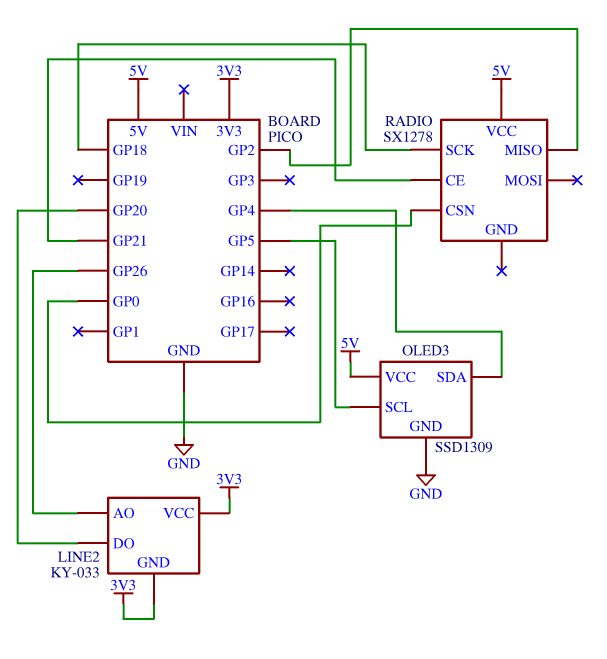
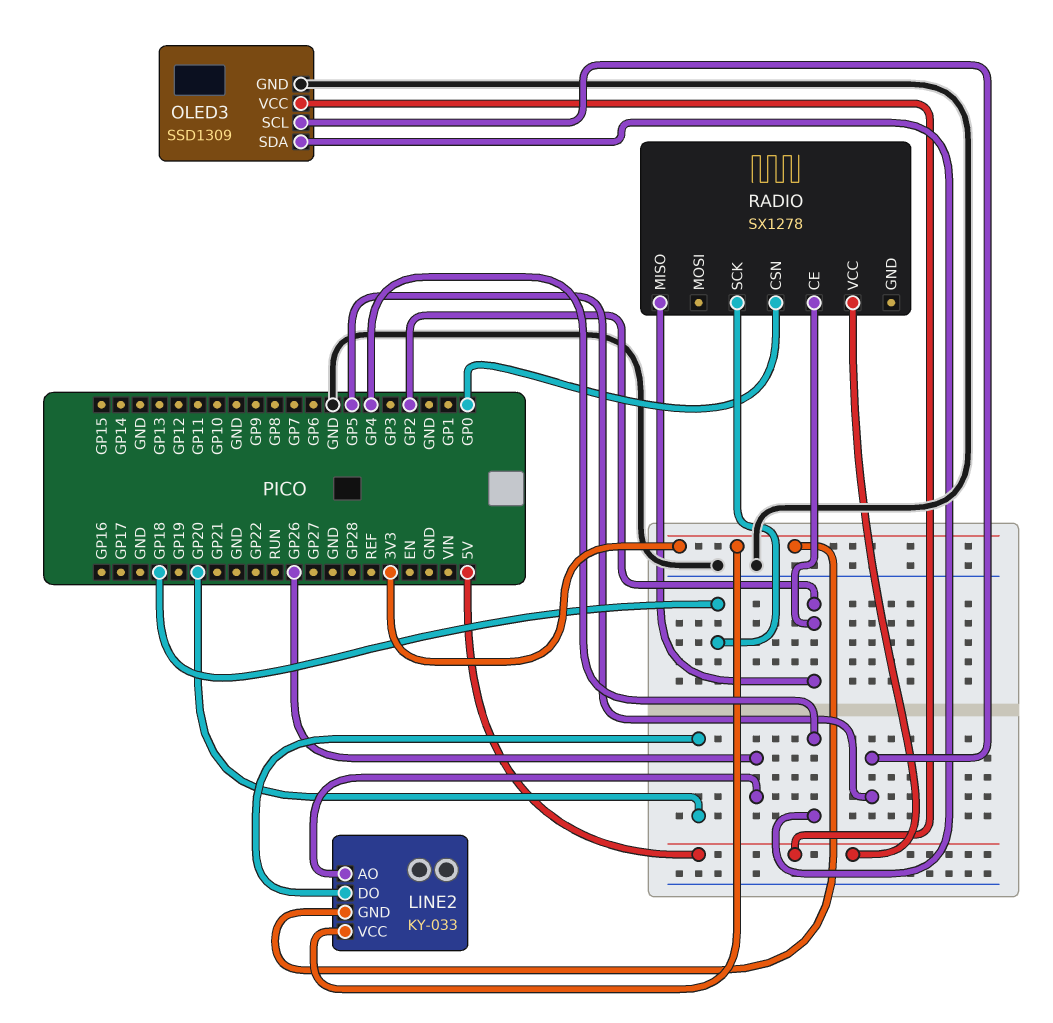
RADIO pin CE: GP21 -> GP2

